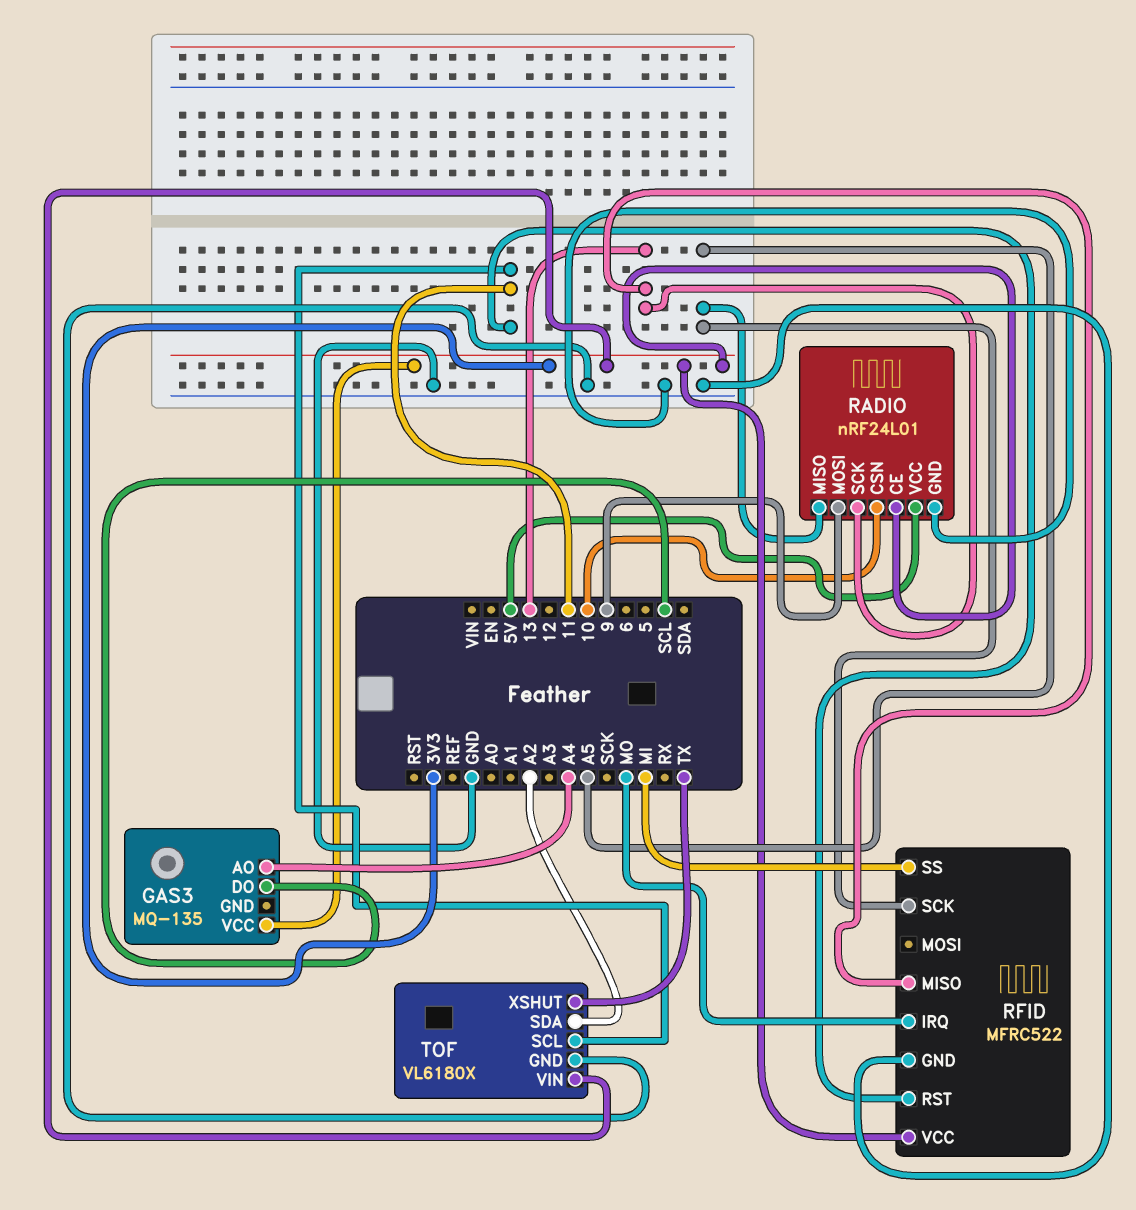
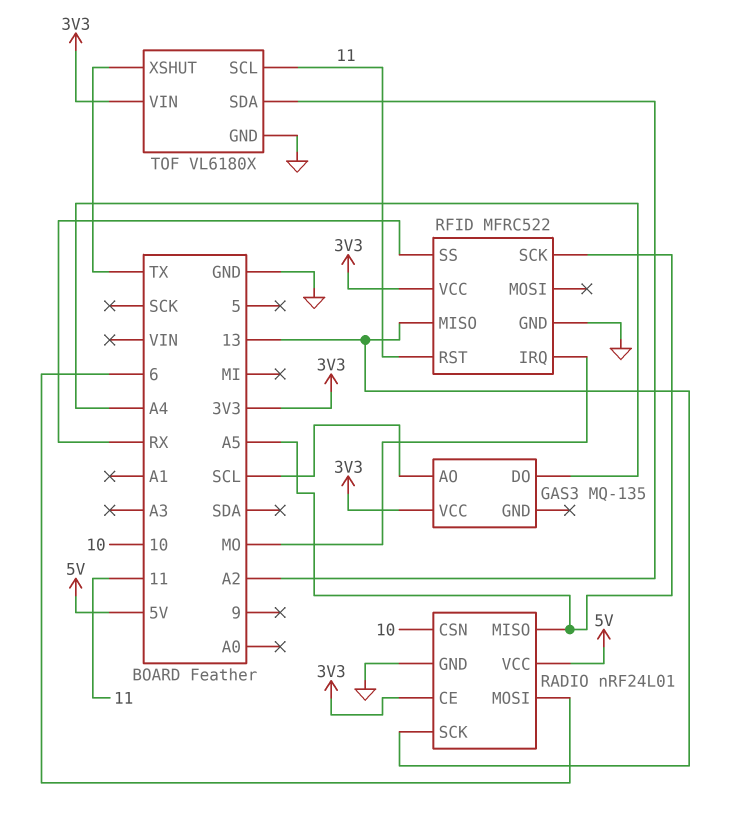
GAS3 pin AO: A4 -> SCL
GAS3 pin DO: SCL -> A4
RADIO pin MOSI: 9 -> 6
RFID pin SS: MI -> RX

